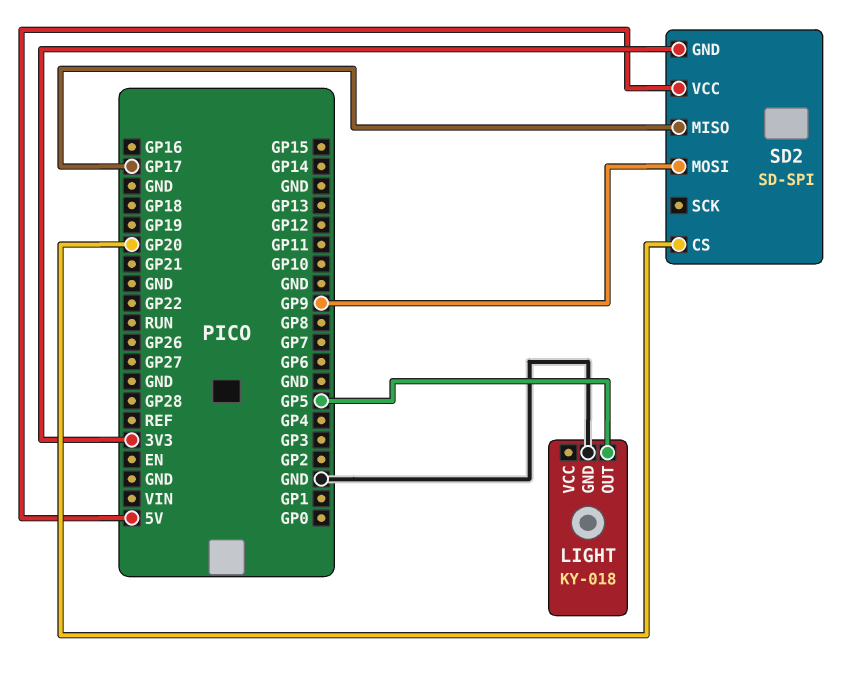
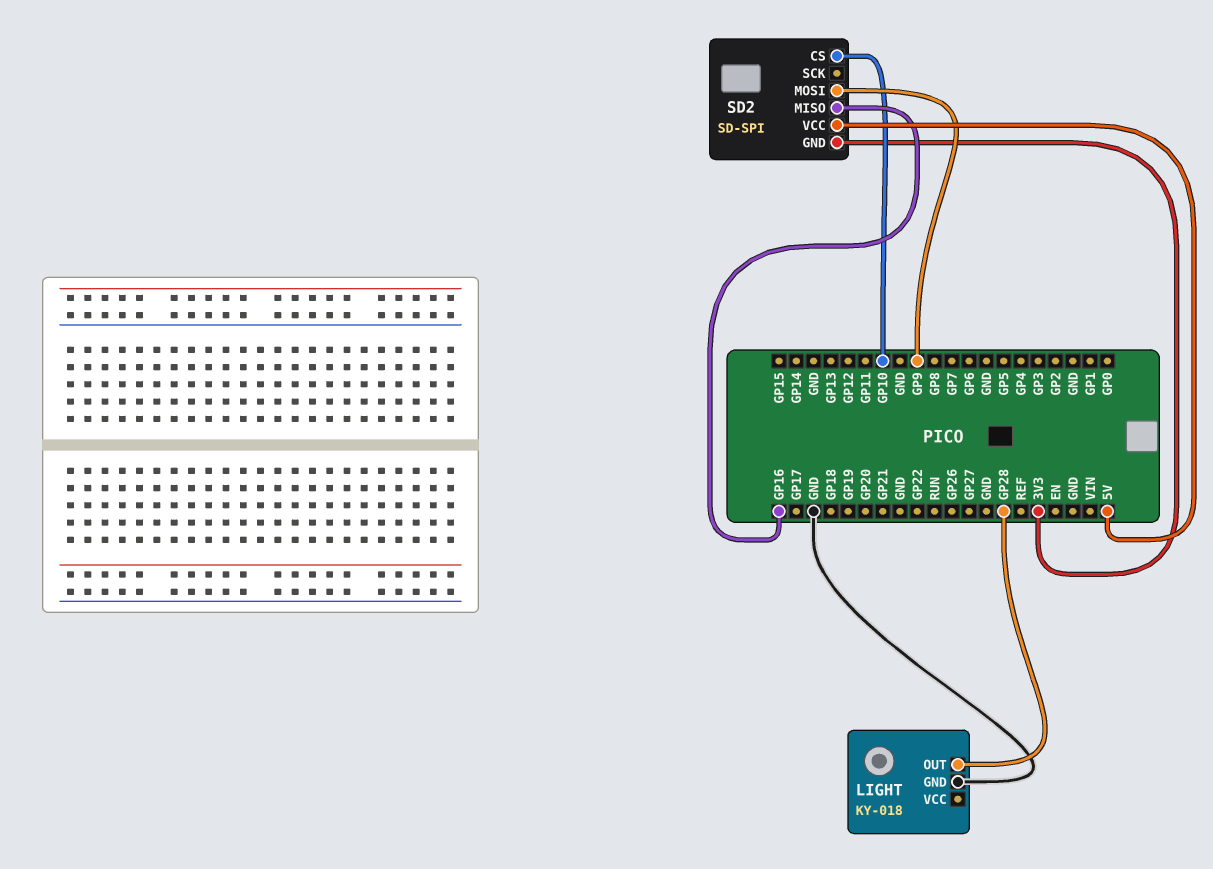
LIGHT pin OUT: GP5 -> GP28
SD2 pin CS: GP20 -> GP10
SD2 pin MISO: GP17 -> GP16

